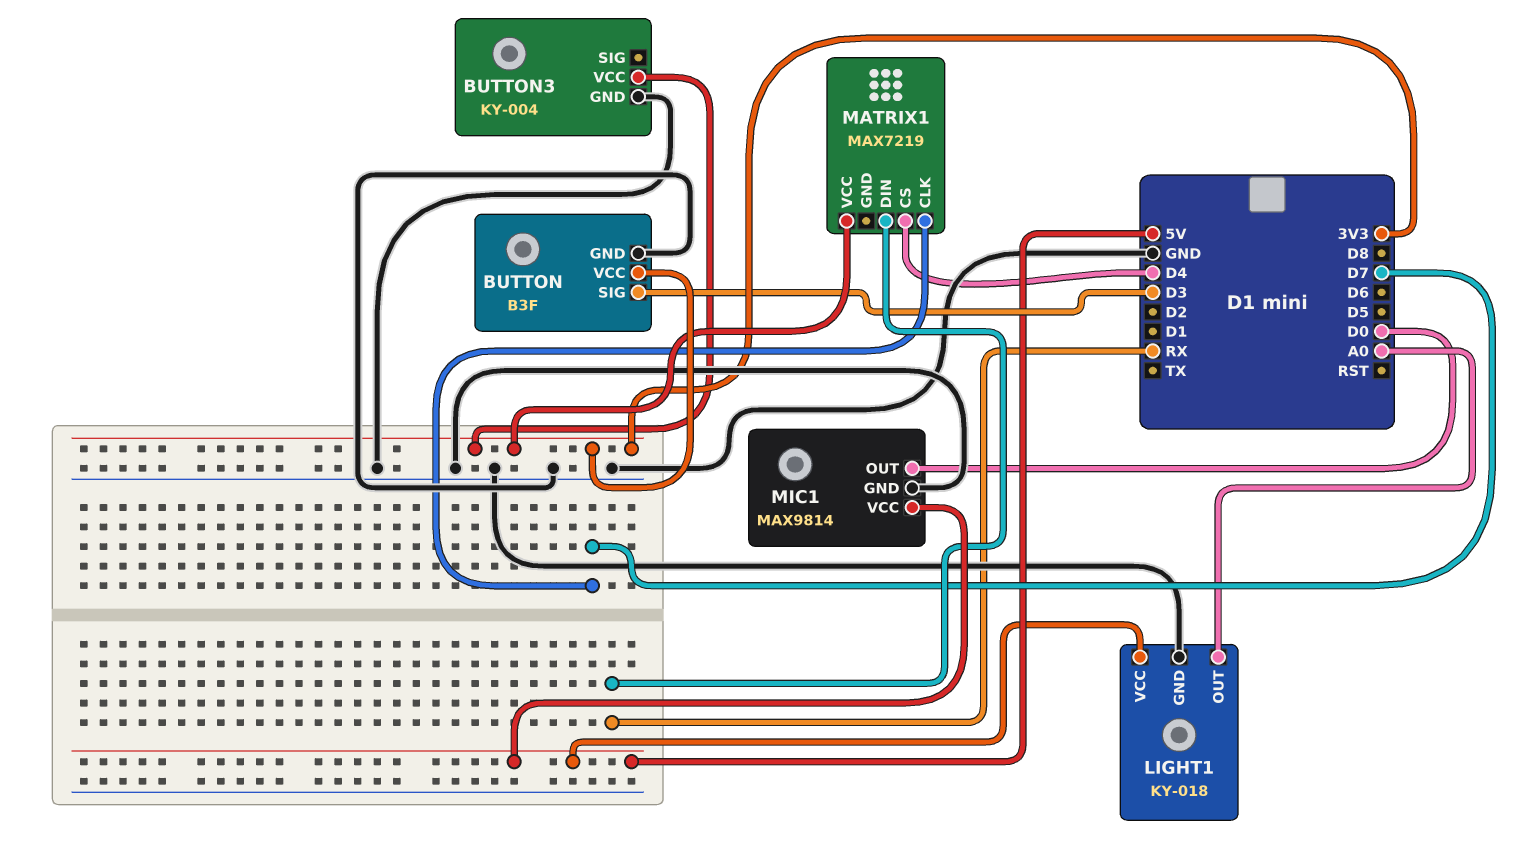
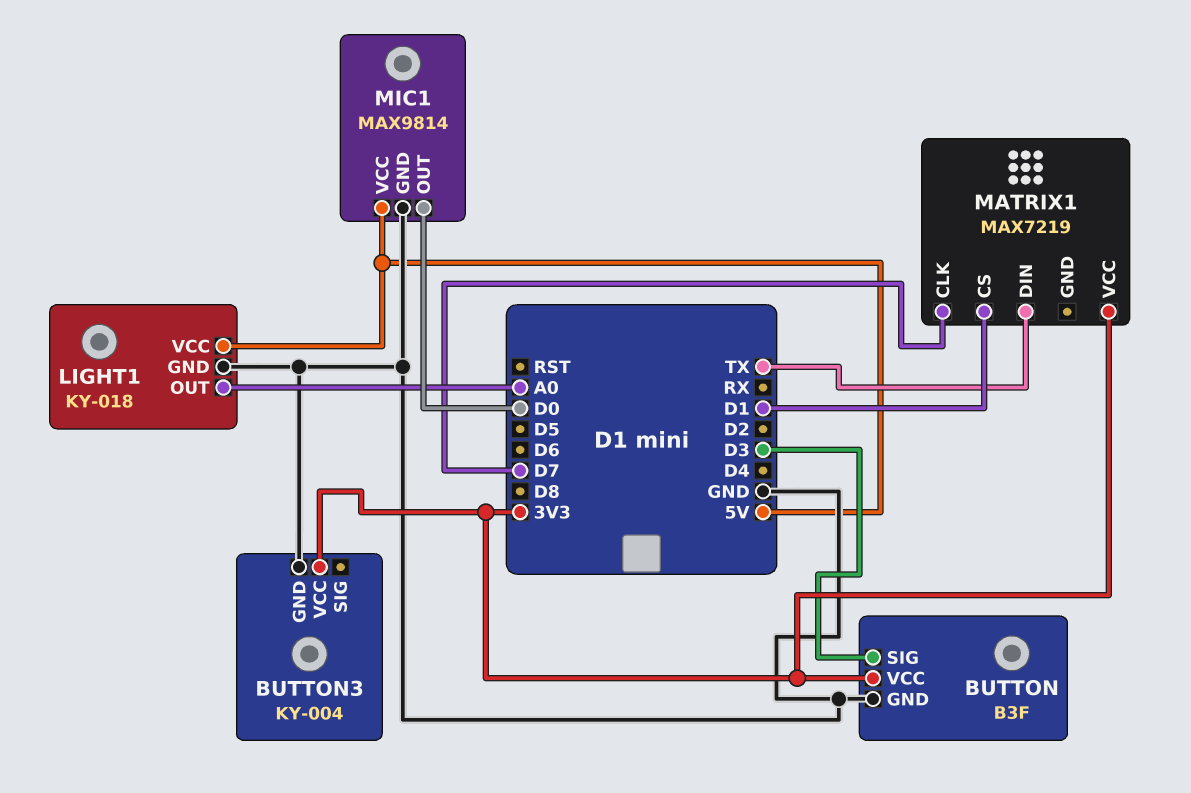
MATRIX1 pin CS: D4 -> D1
MATRIX1 pin DIN: RX -> TX

